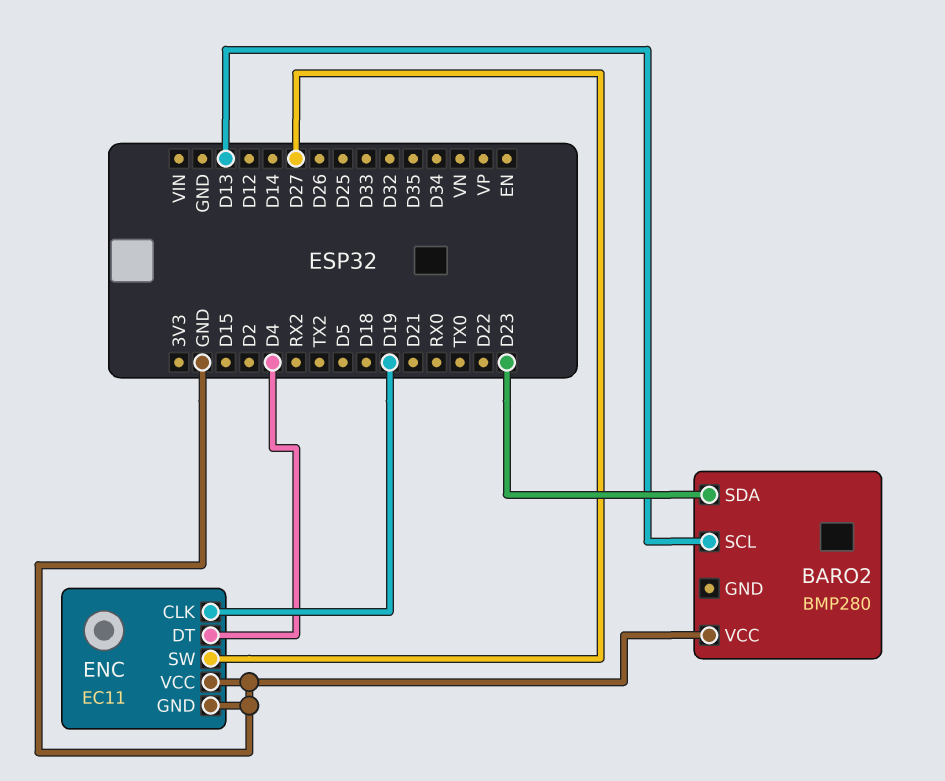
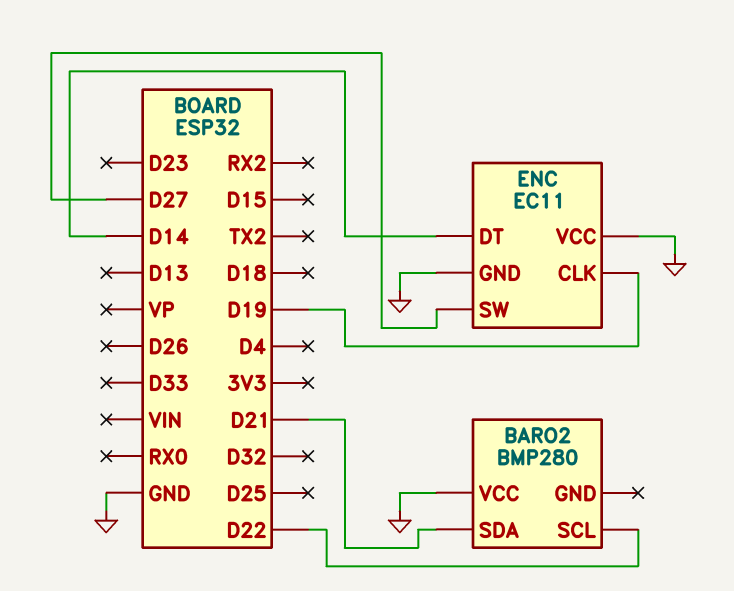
BARO2 pin SCL: D13 -> D22
BARO2 pin SDA: D23 -> D21
ENC pin DT: D4 -> D14

